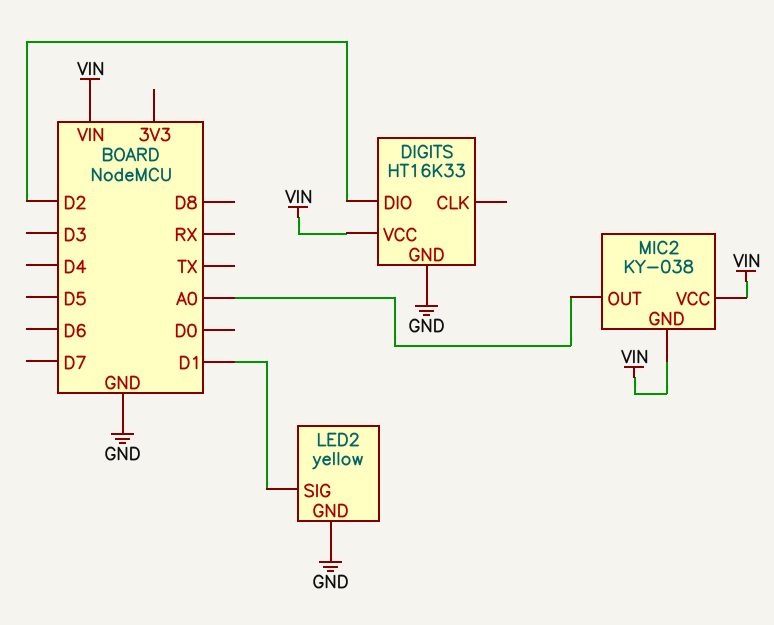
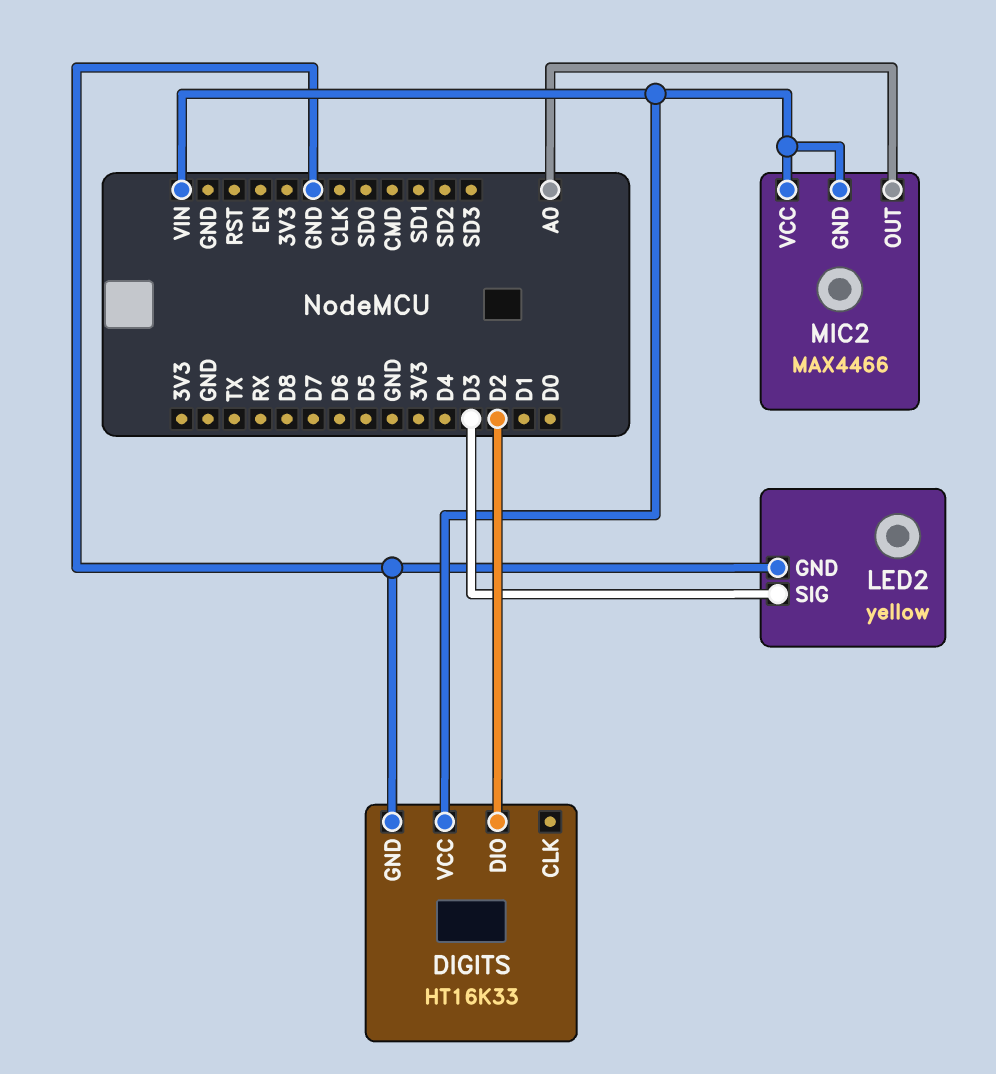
LED2 pin SIG: D1 -> D3
MIC2: KY-038 -> MAX4466

